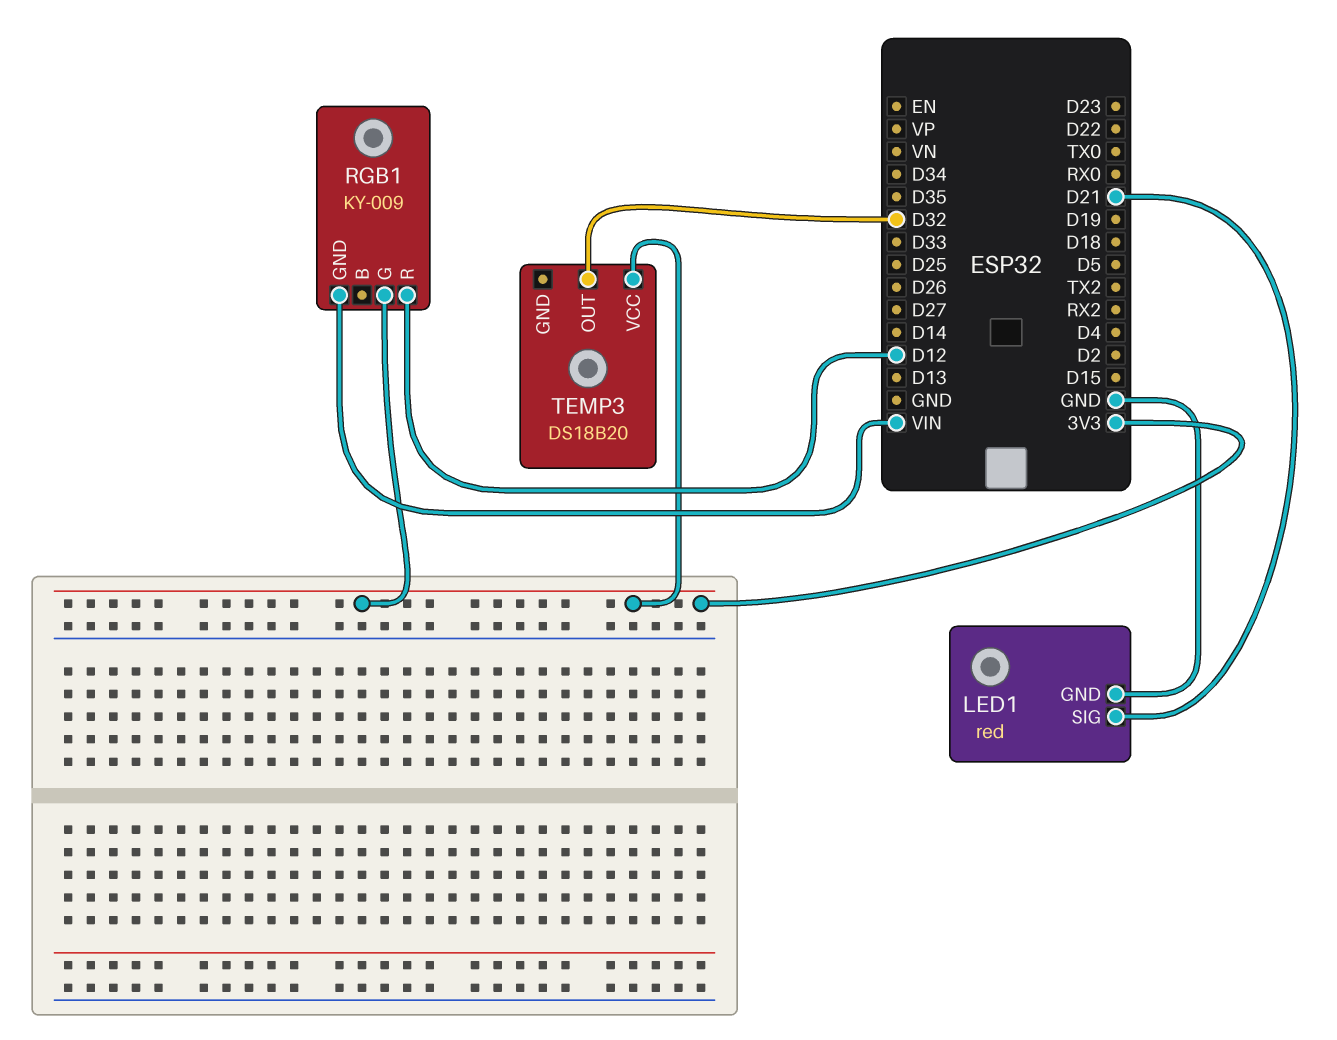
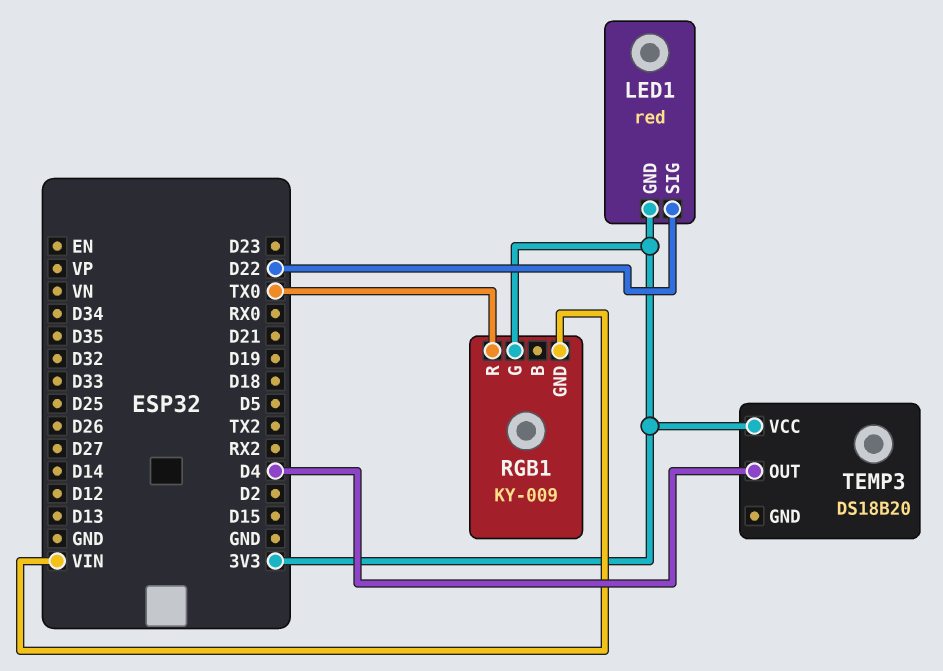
LED1 pin GND: GND -> 3V3
LED1 pin SIG: D21 -> D22
RGB1 pin R: D12 -> TX0
TEMP3 pin OUT: D32 -> D4

